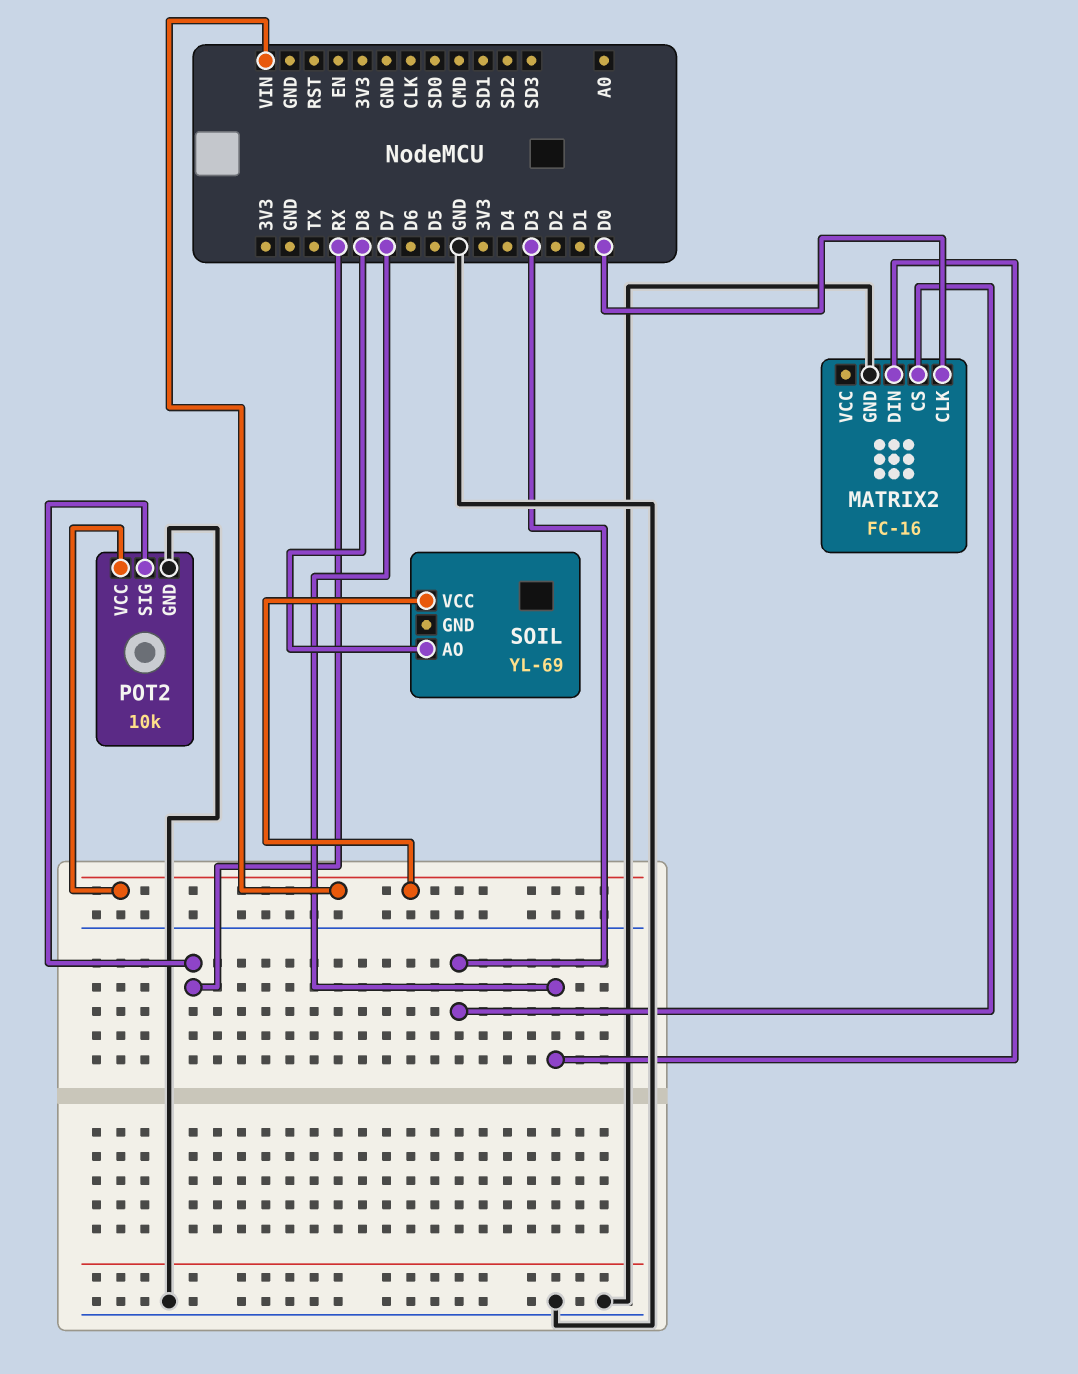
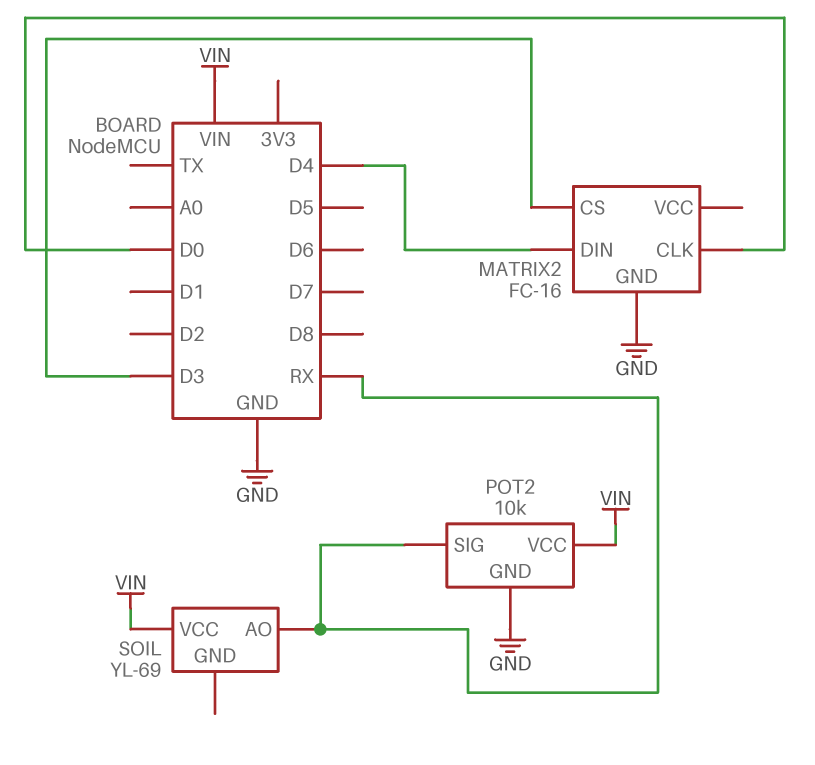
MATRIX2 pin DIN: D7 -> D4
SOIL pin AO: D8 -> RX

